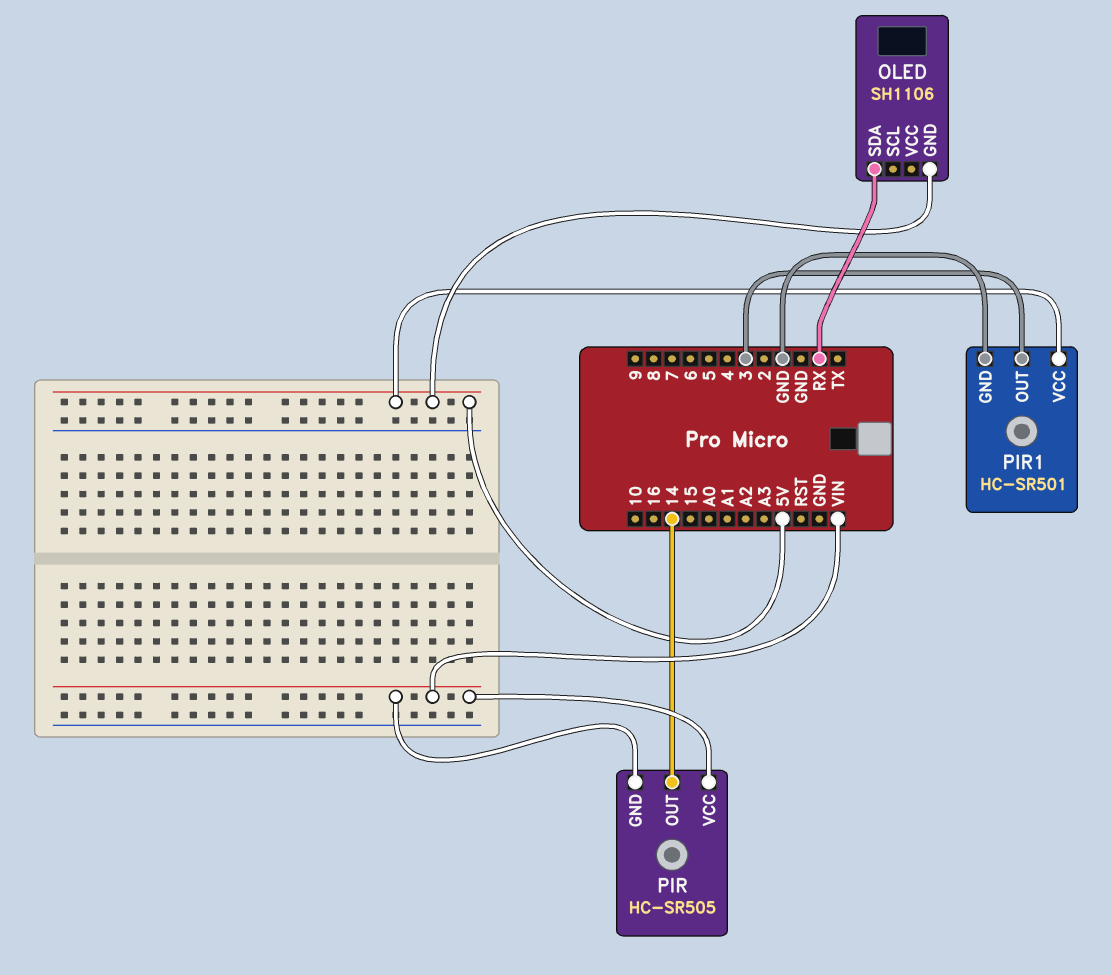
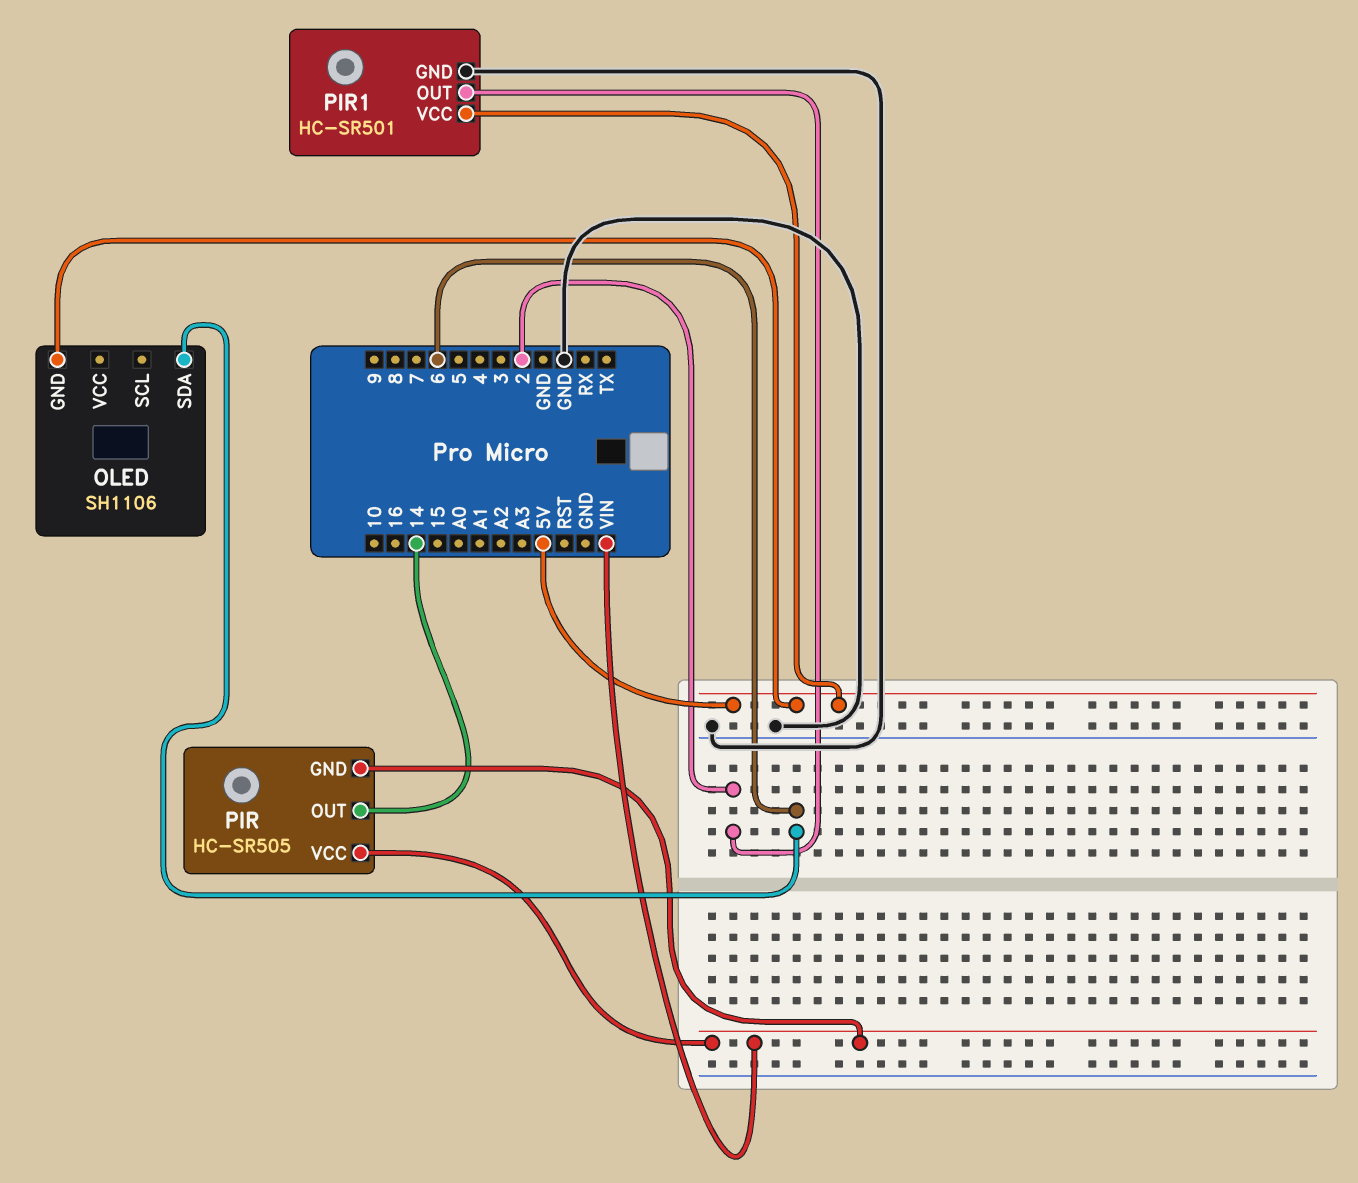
OLED pin SDA: RX -> 6
PIR1 pin OUT: 3 -> 2

